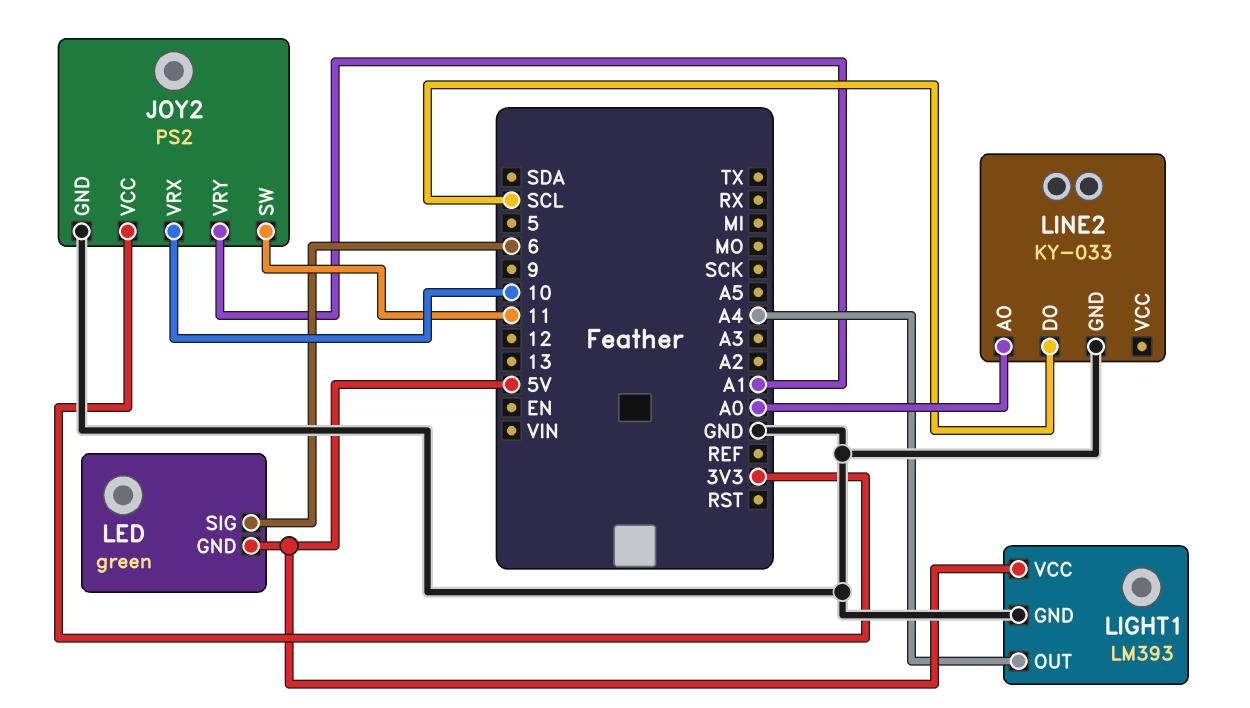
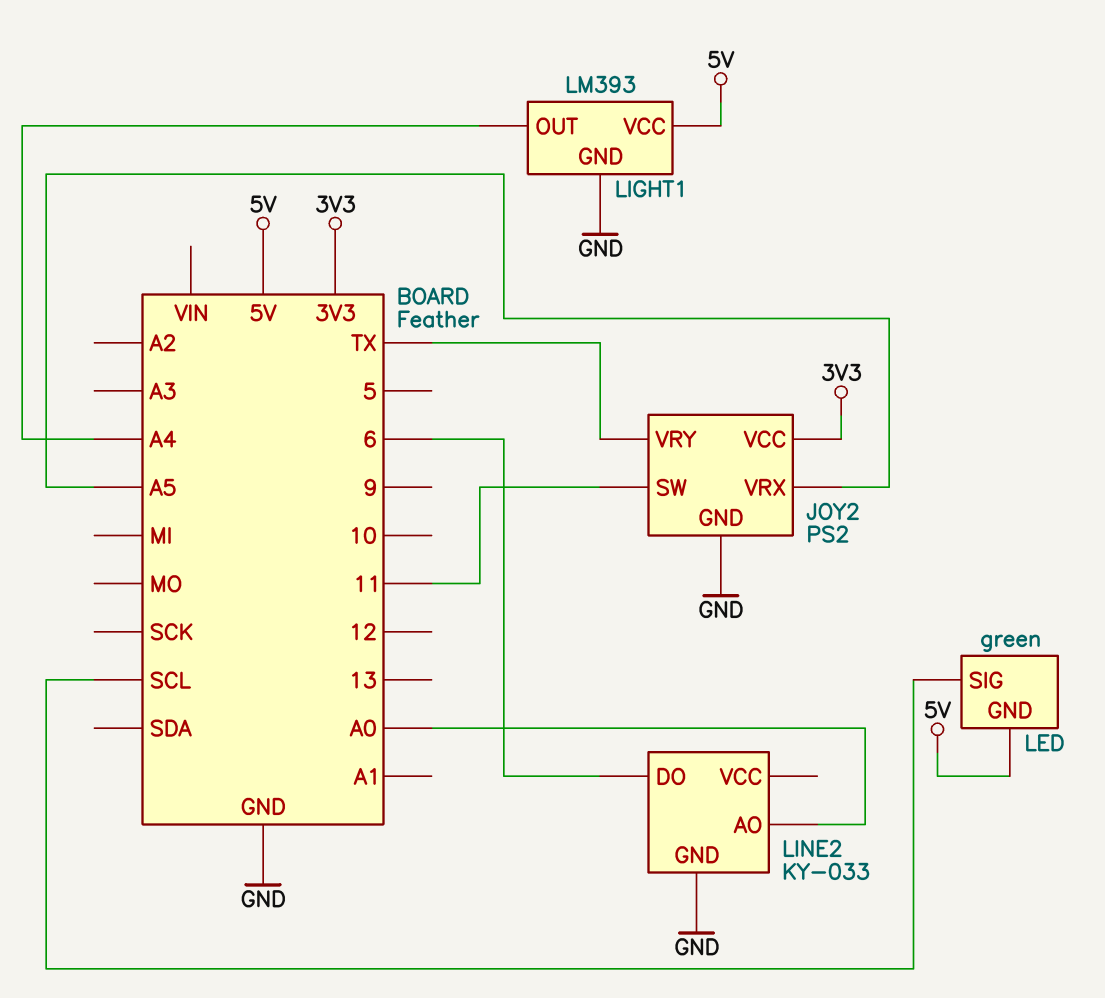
JOY2 pin VRX: 10 -> A5
JOY2 pin VRY: A1 -> TX
LED pin SIG: 6 -> SCL
LINE2 pin DO: SCL -> 6

